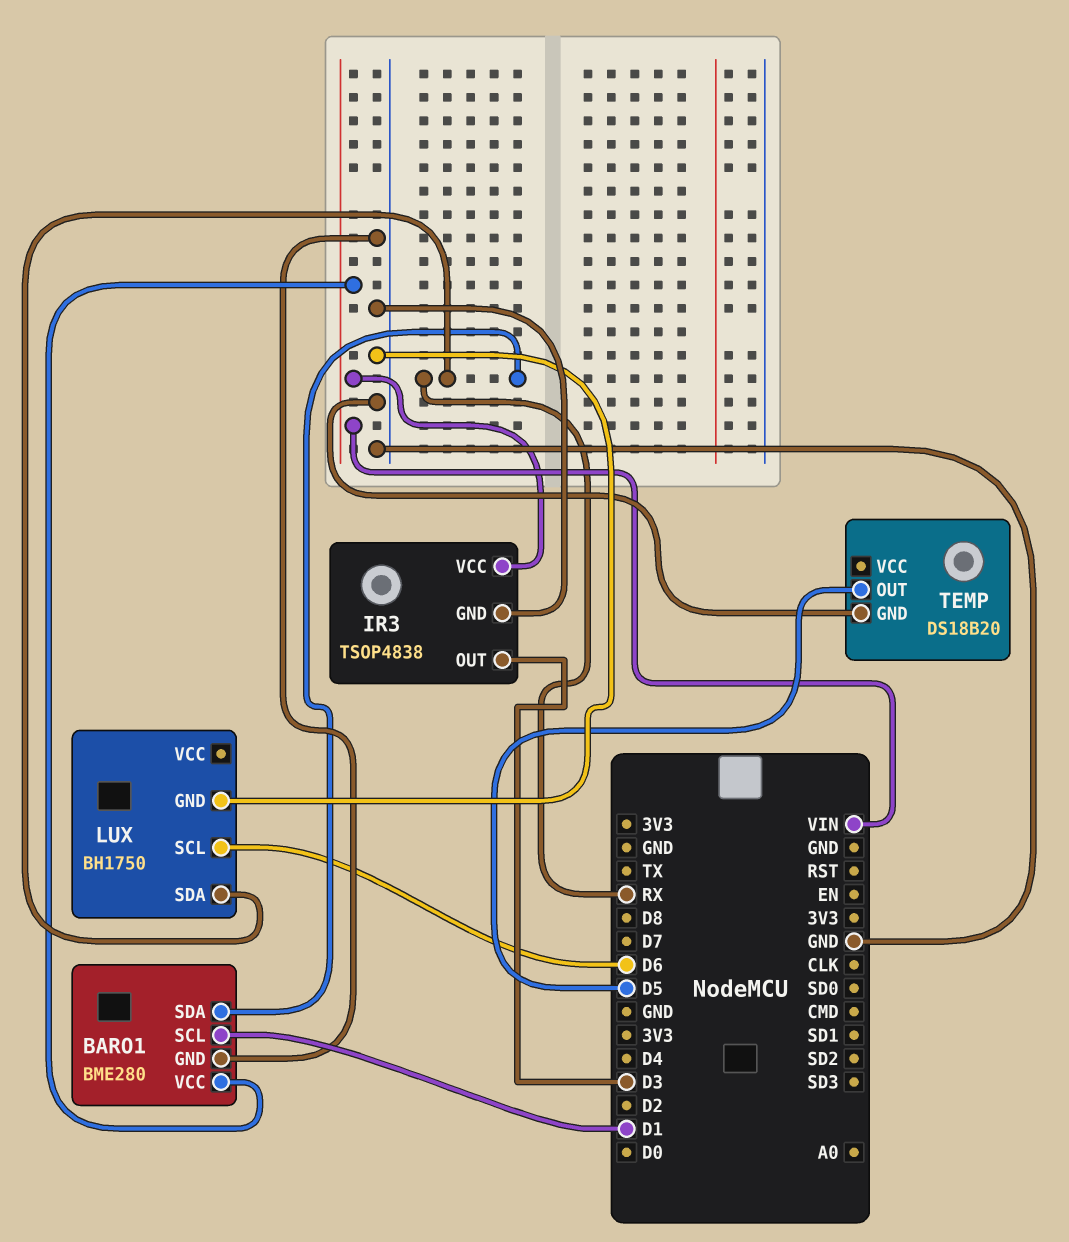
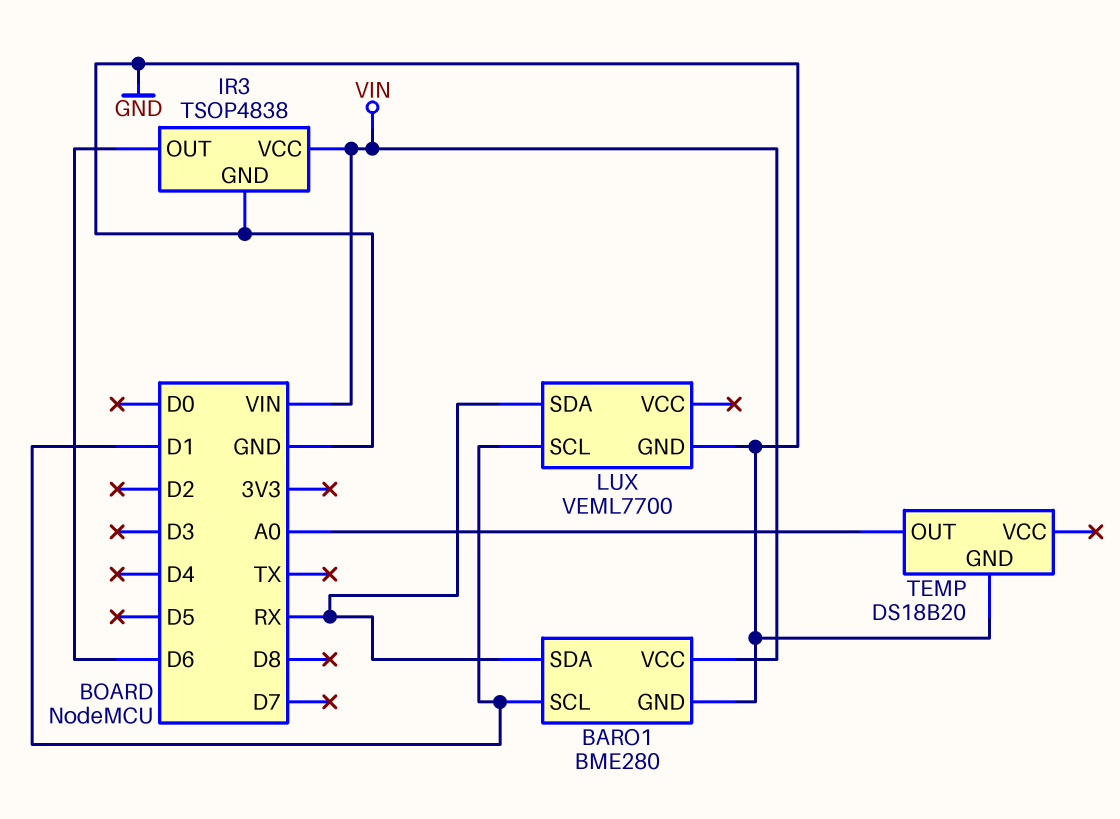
IR3 pin OUT: D3 -> D6
LUX: BH1750 -> VEML7700
LUX pin SCL: D6 -> D1
TEMP pin OUT: D5 -> A0

